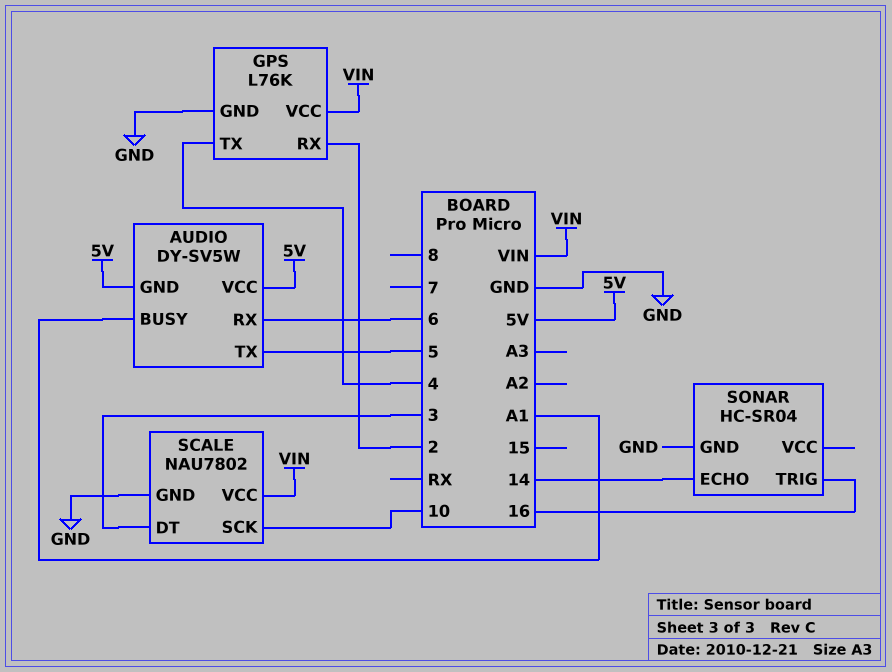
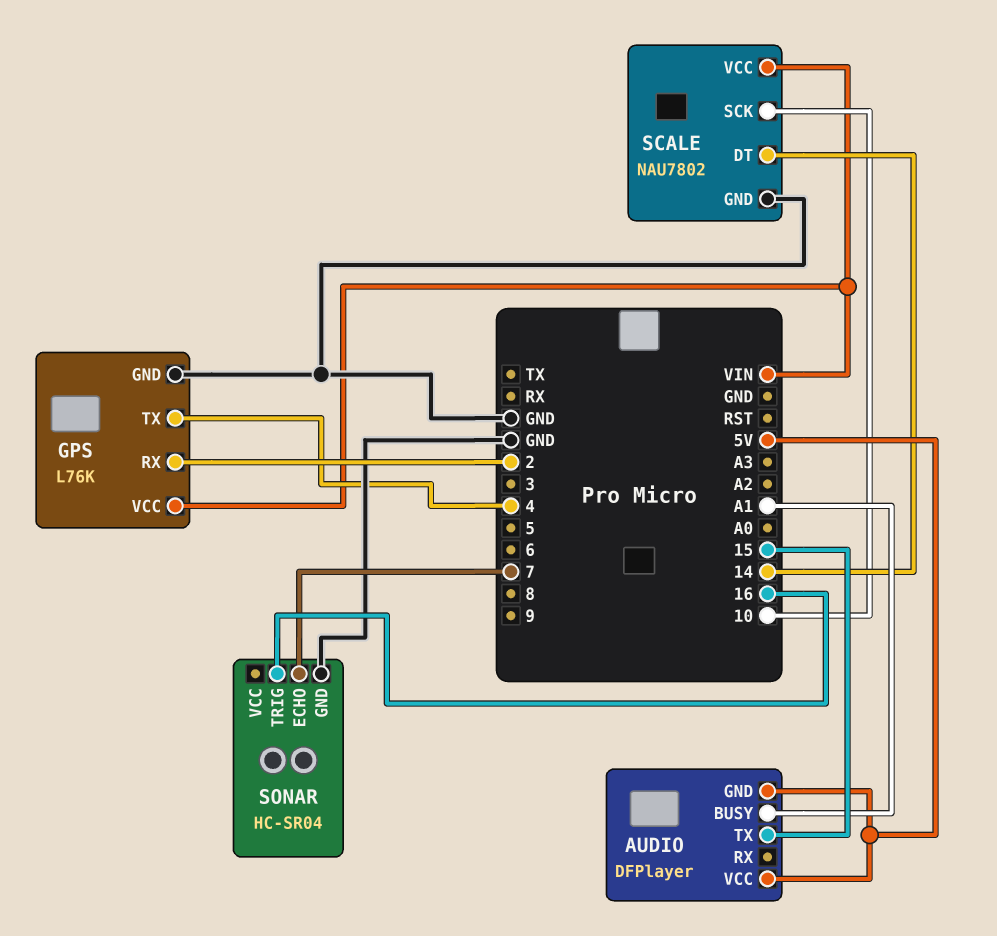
AUDIO: DY-SV5W -> DFPlayer
AUDIO pin RX: 6 -> none
AUDIO pin TX: 5 -> 15
SCALE pin DT: 3 -> 14
SONAR pin ECHO: 14 -> 7

